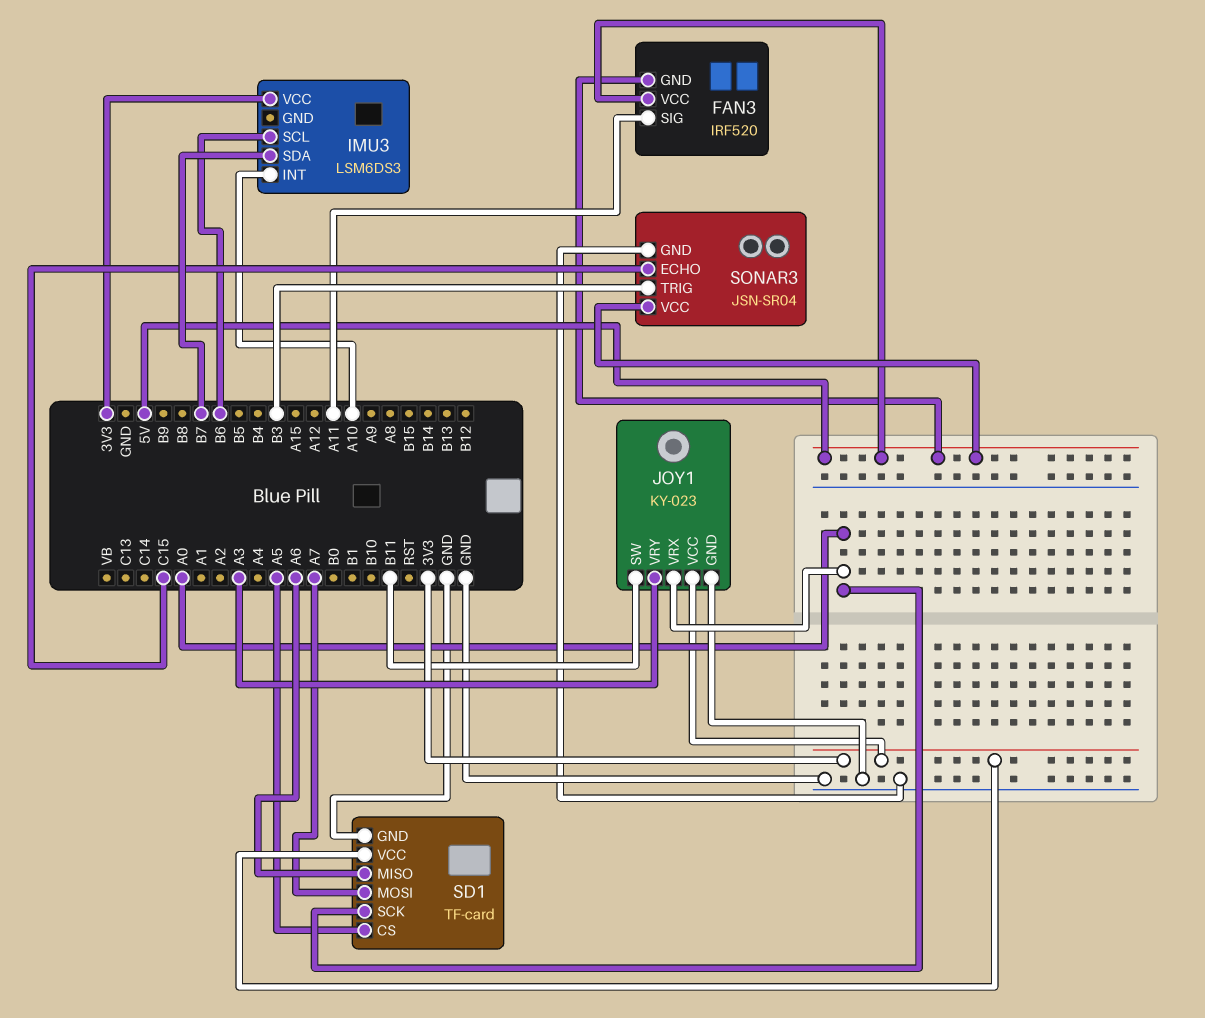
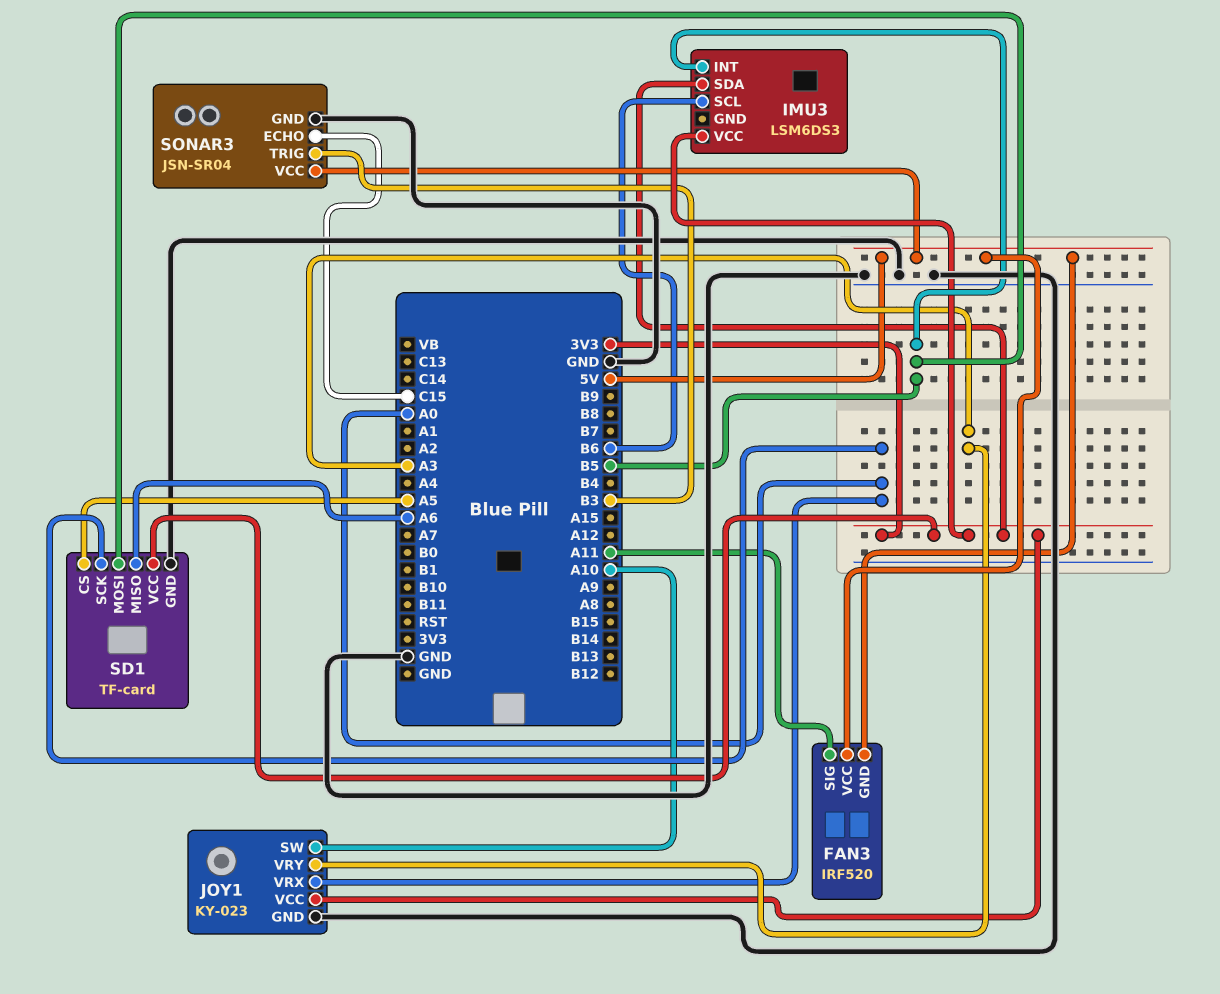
IMU3 pin INT: A10 -> B5
IMU3 pin SDA: B7 -> 3V3
JOY1 pin SW: B11 -> A10
SD1 pin MOSI: A7 -> B5

